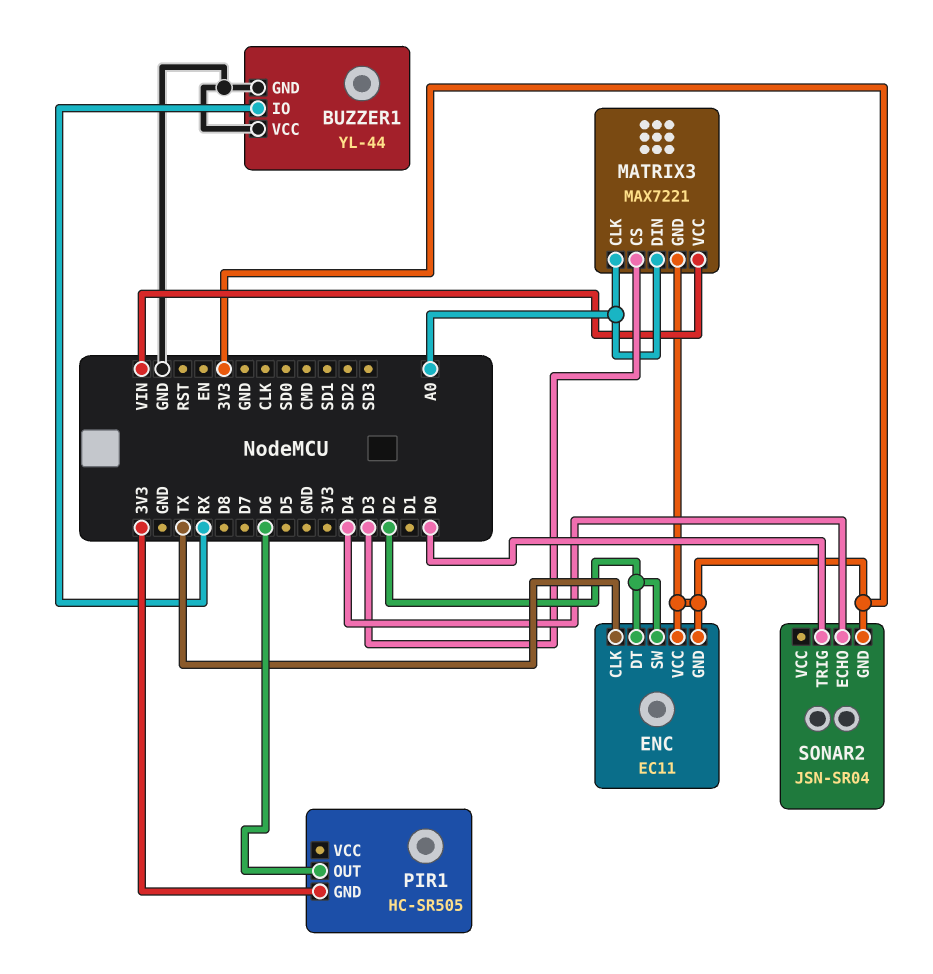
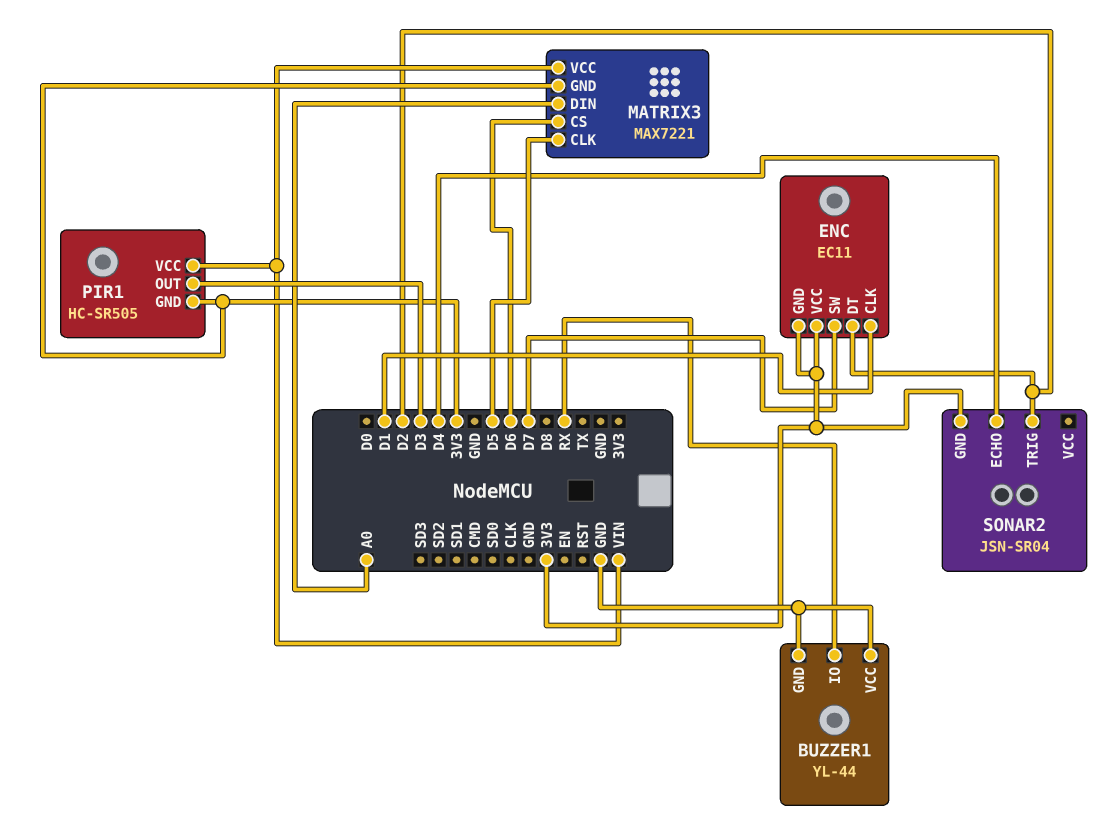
ENC pin CLK: TX -> D1
ENC pin SW: D2 -> D7
MATRIX3 pin CLK: A0 -> D5
MATRIX3 pin CS: D3 -> D6
PIR1 pin OUT: D6 -> D3
PIR1 pin VCC: none -> VIN
SONAR2 pin TRIG: D0 -> D2

